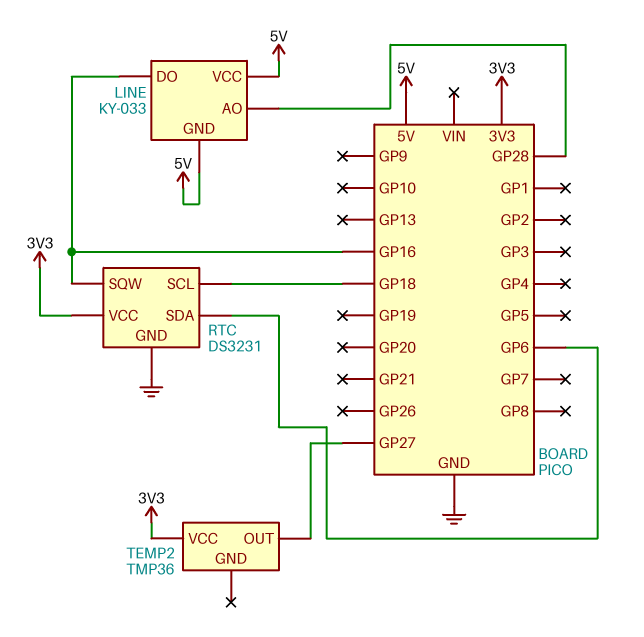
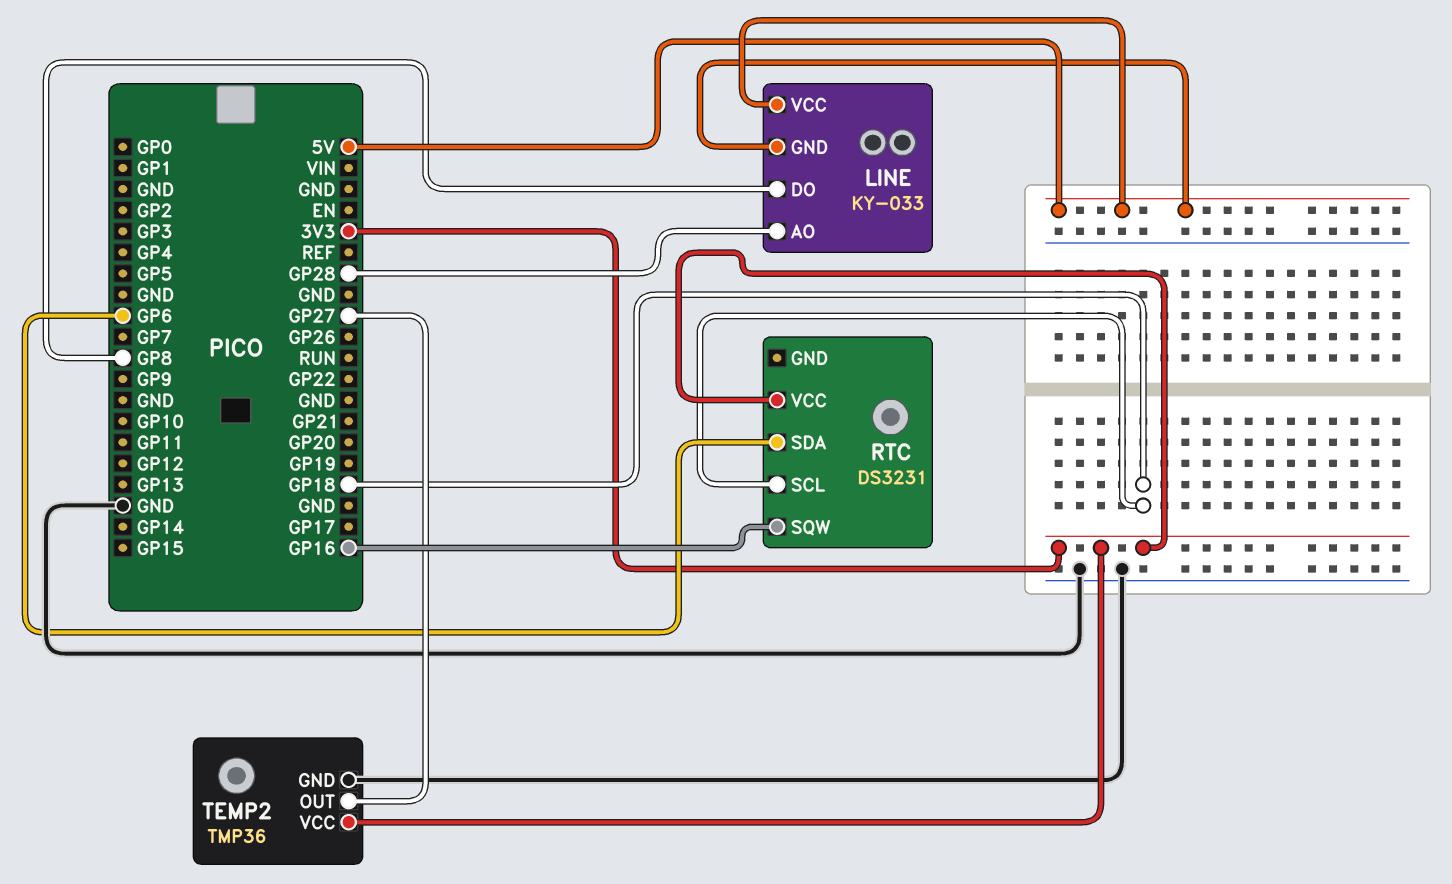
LINE pin DO: GP16 -> GP8
RTC pin GND: GND -> none
TEMP2 pin GND: none -> GND

